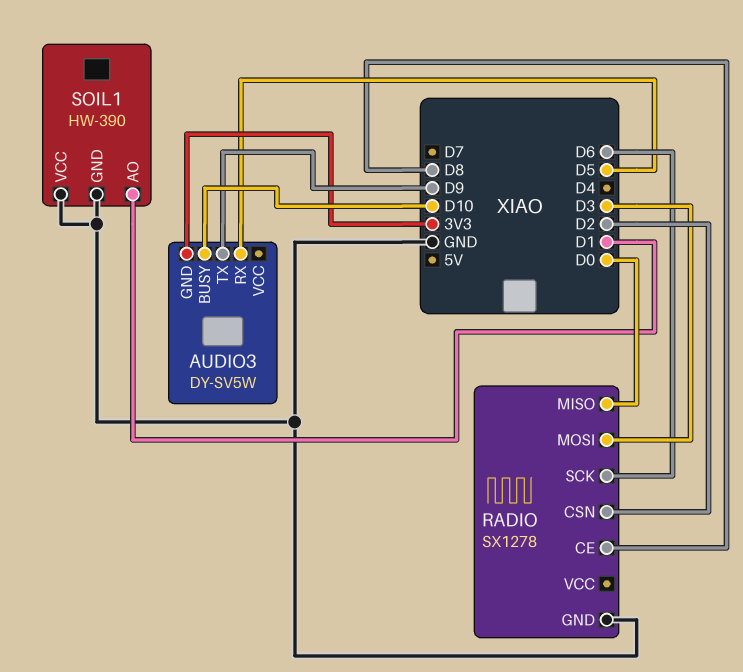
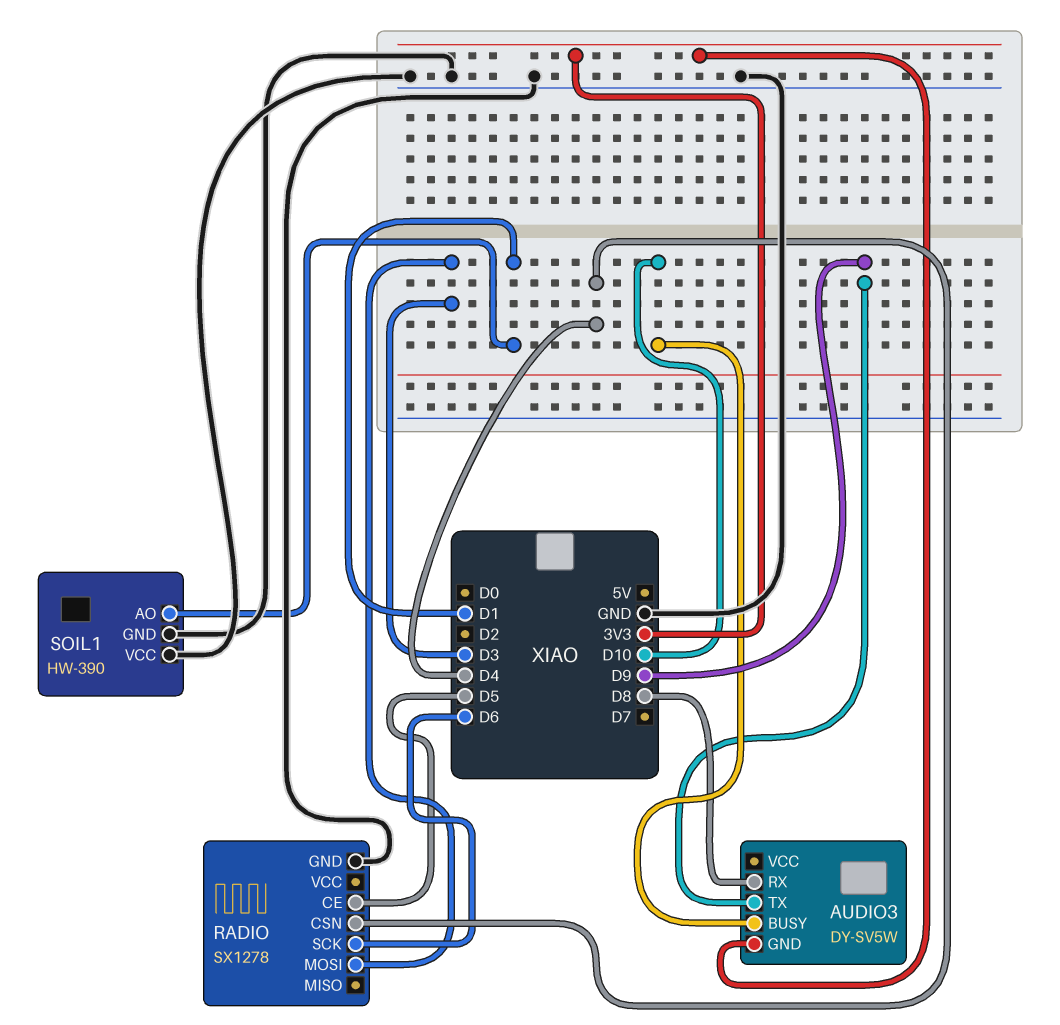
AUDIO3 pin RX: D5 -> D8
RADIO pin CE: D8 -> D5
RADIO pin CSN: D2 -> D4
RADIO pin MISO: D0 -> none

